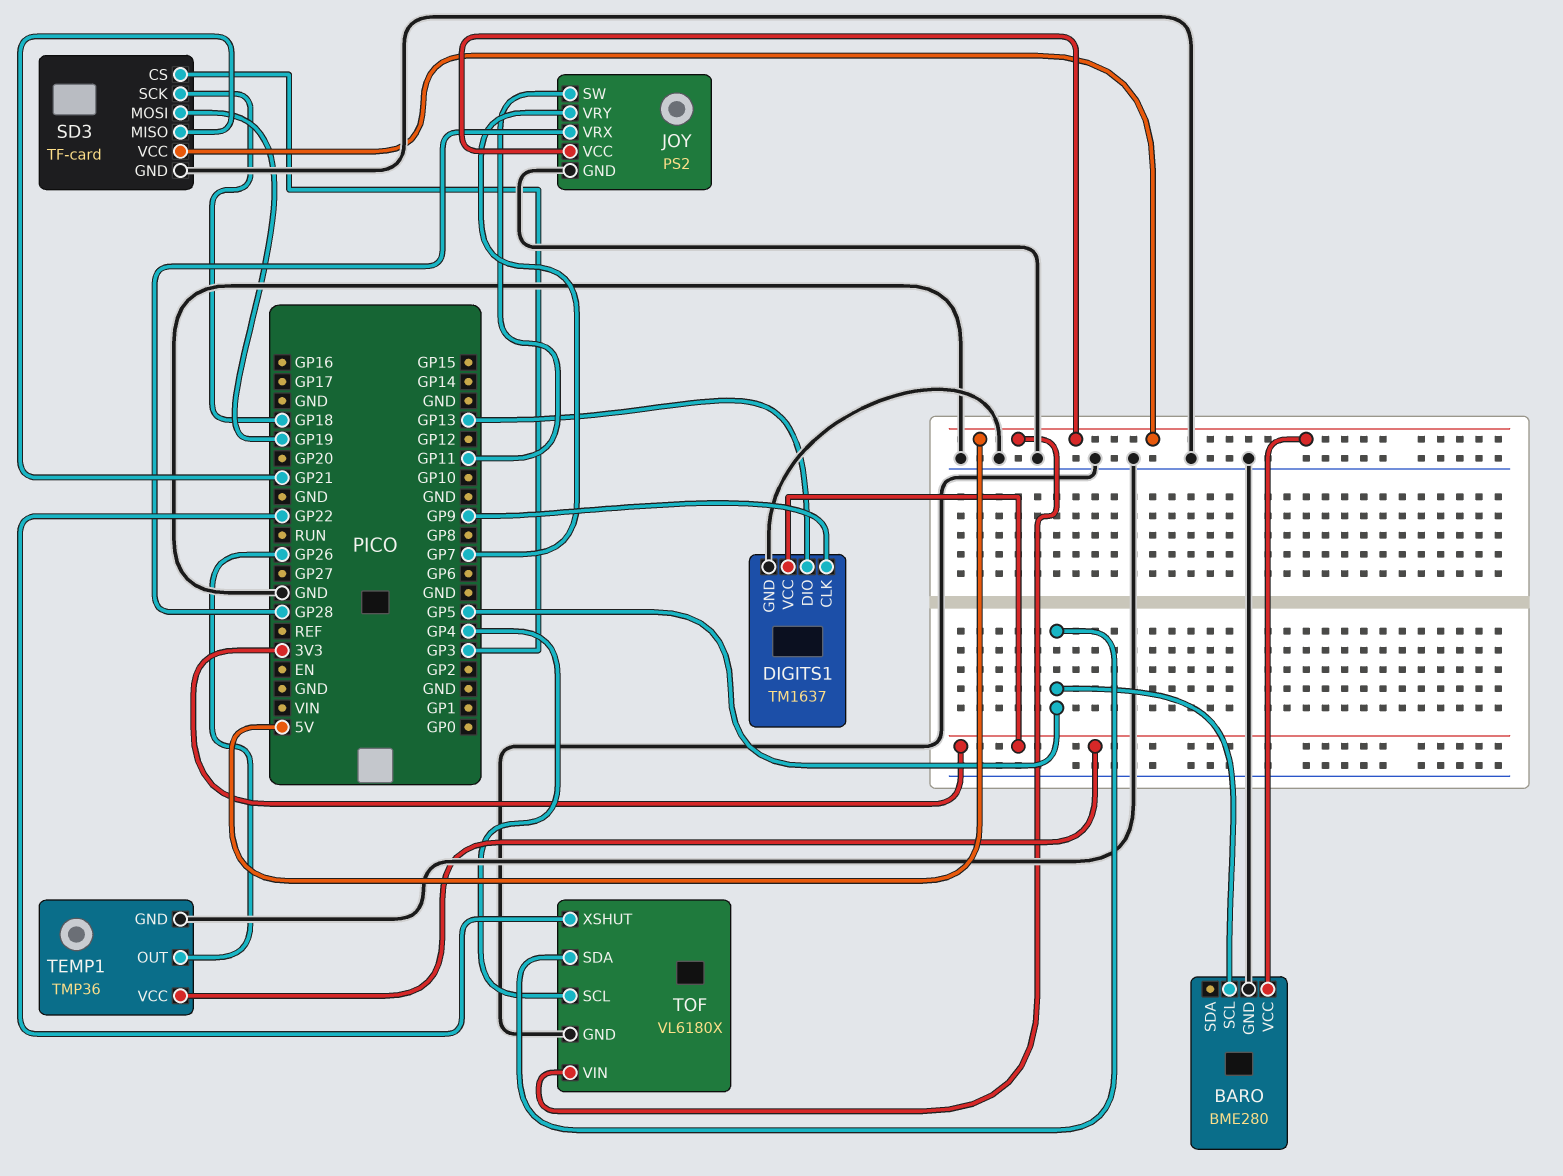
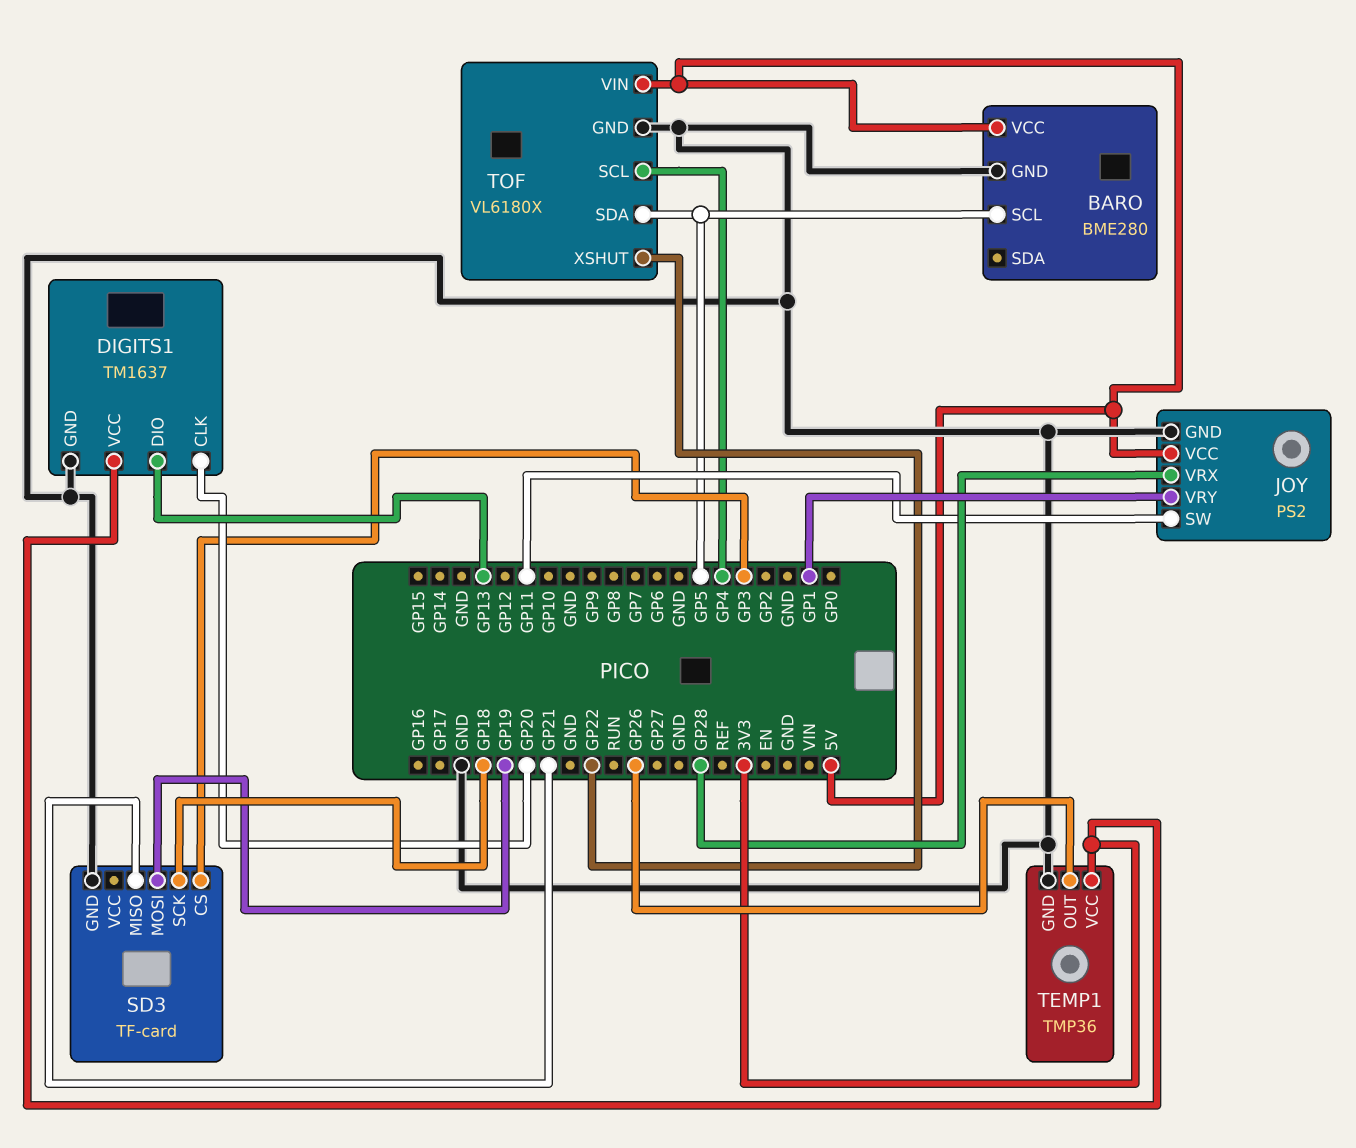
DIGITS1 pin CLK: GP9 -> GP20
JOY pin VRY: GP7 -> GP1
SD3 pin VCC: 5V -> none

